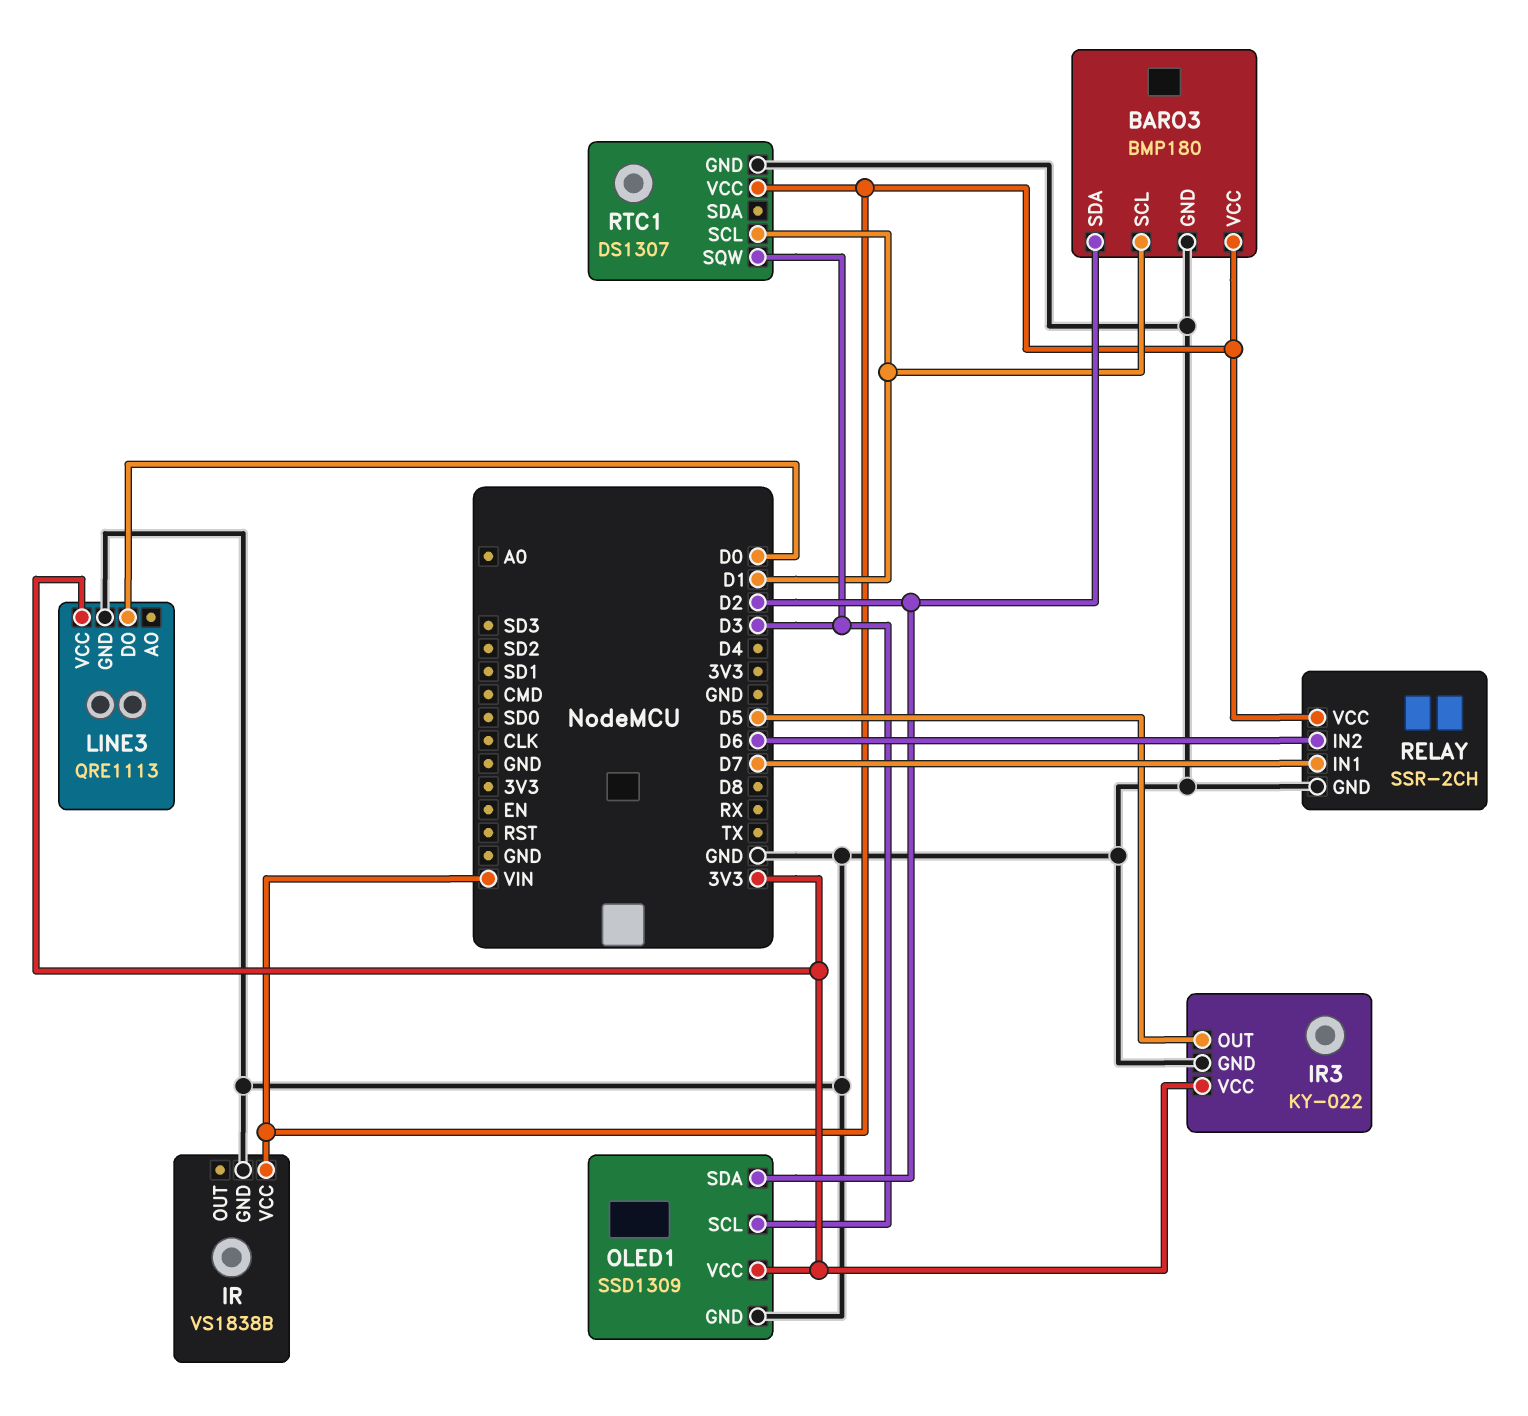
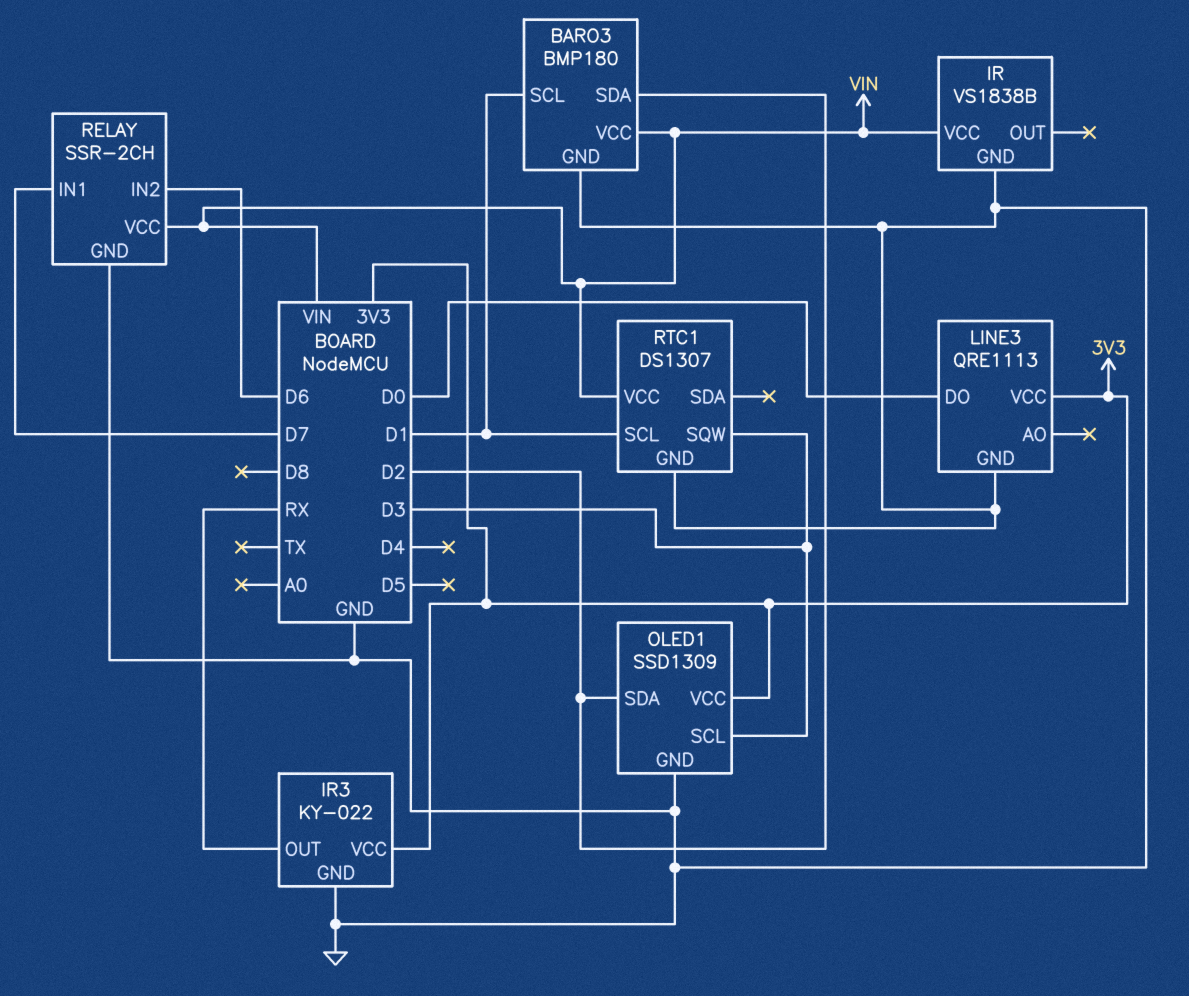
IR3 pin OUT: D5 -> RX

